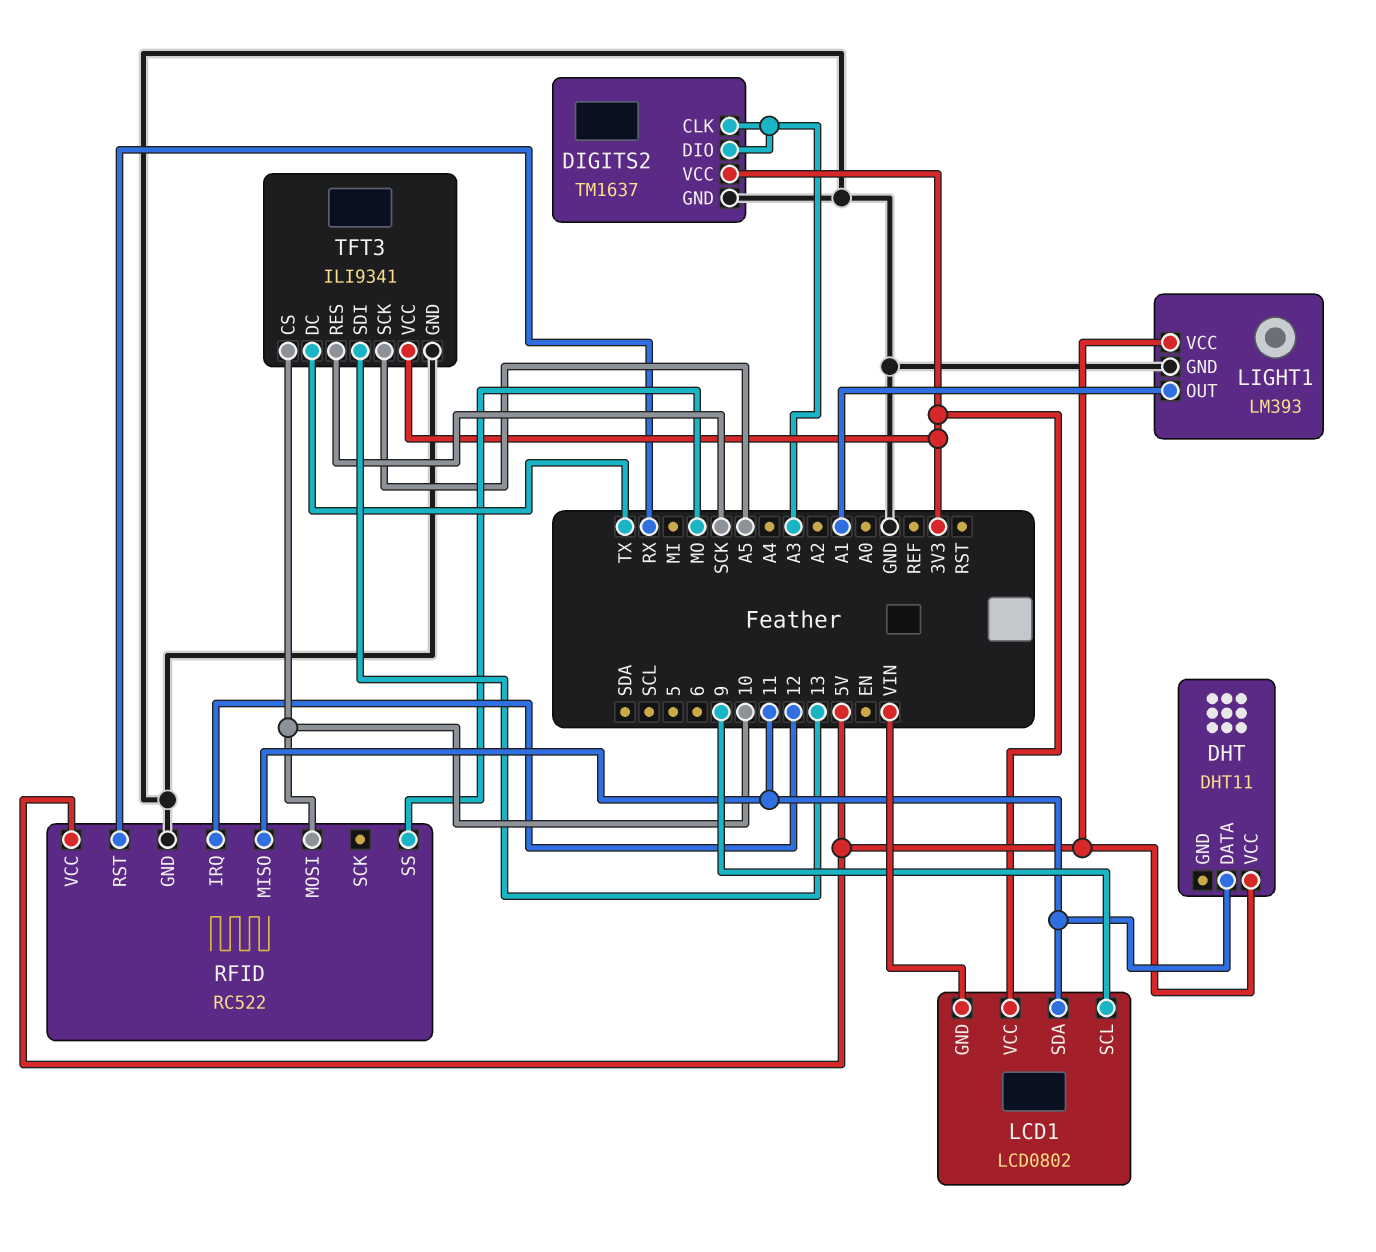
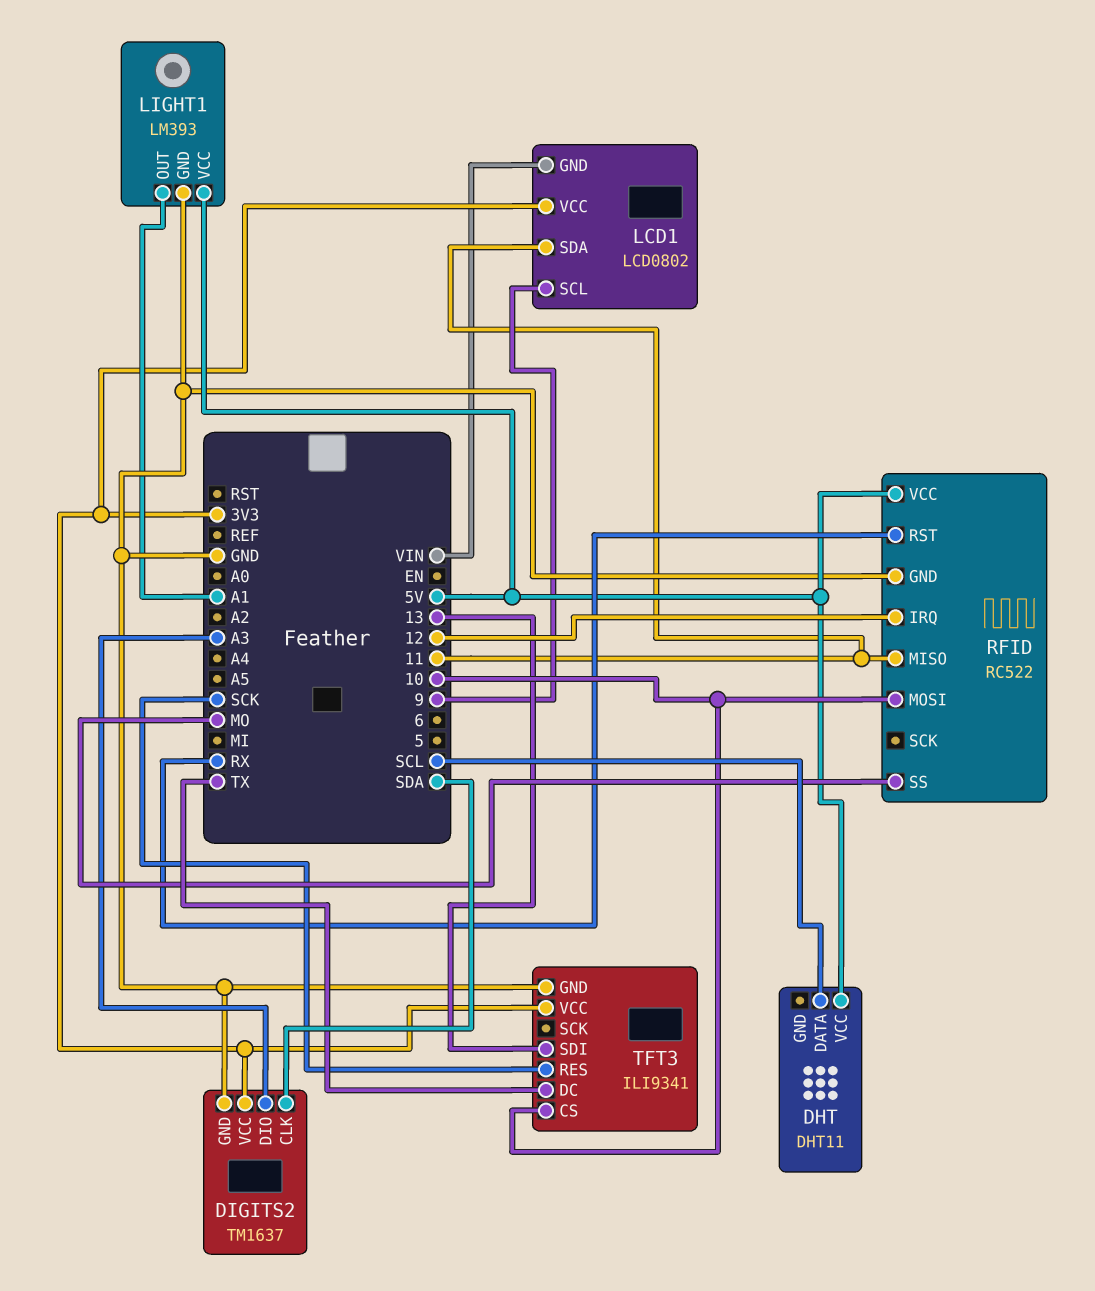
DHT pin DATA: 11 -> SCL
DIGITS2 pin CLK: A3 -> SDA
TFT3 pin SCK: A5 -> none

